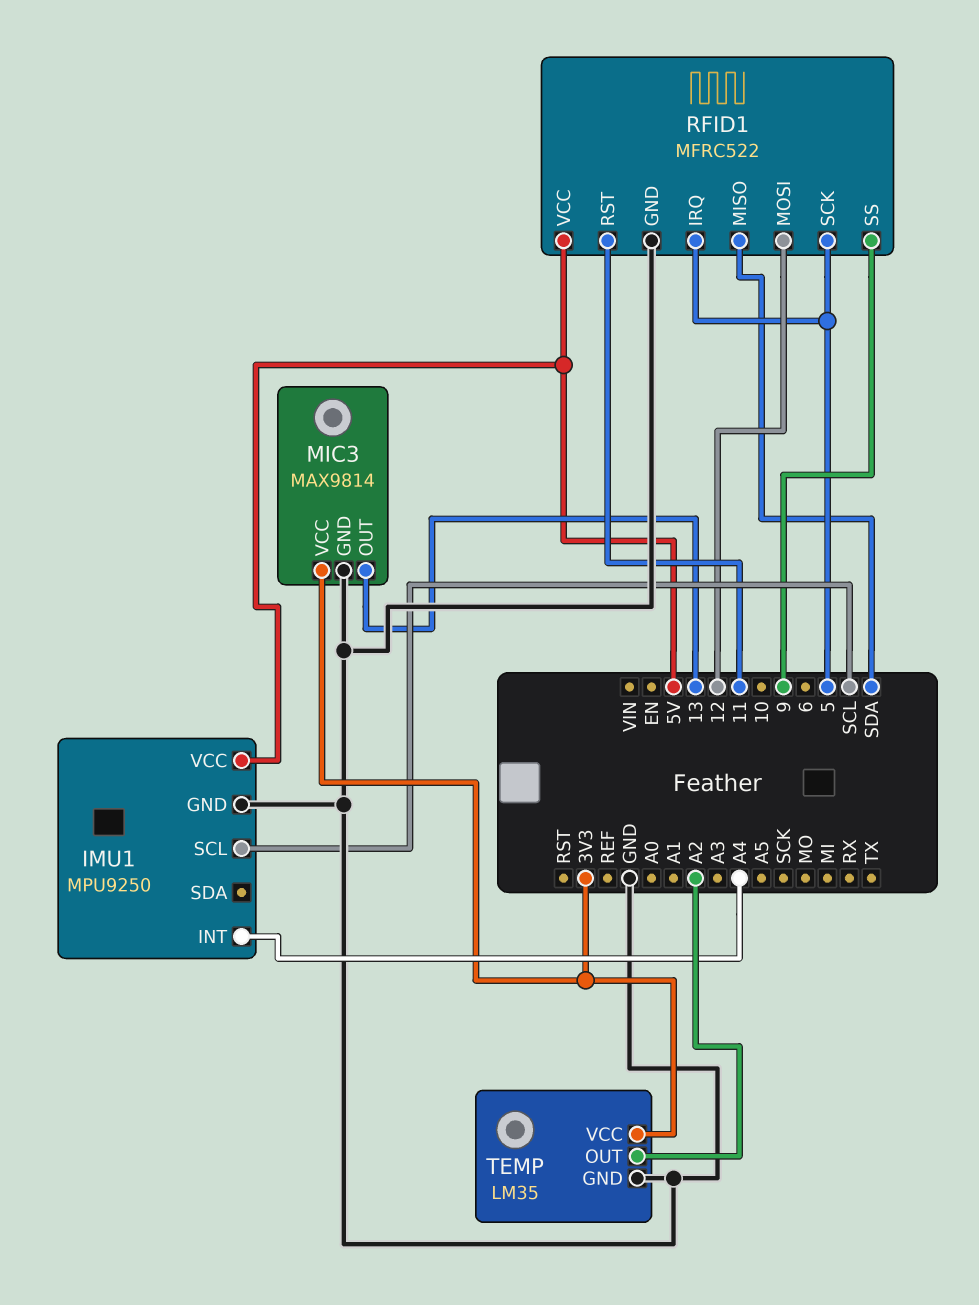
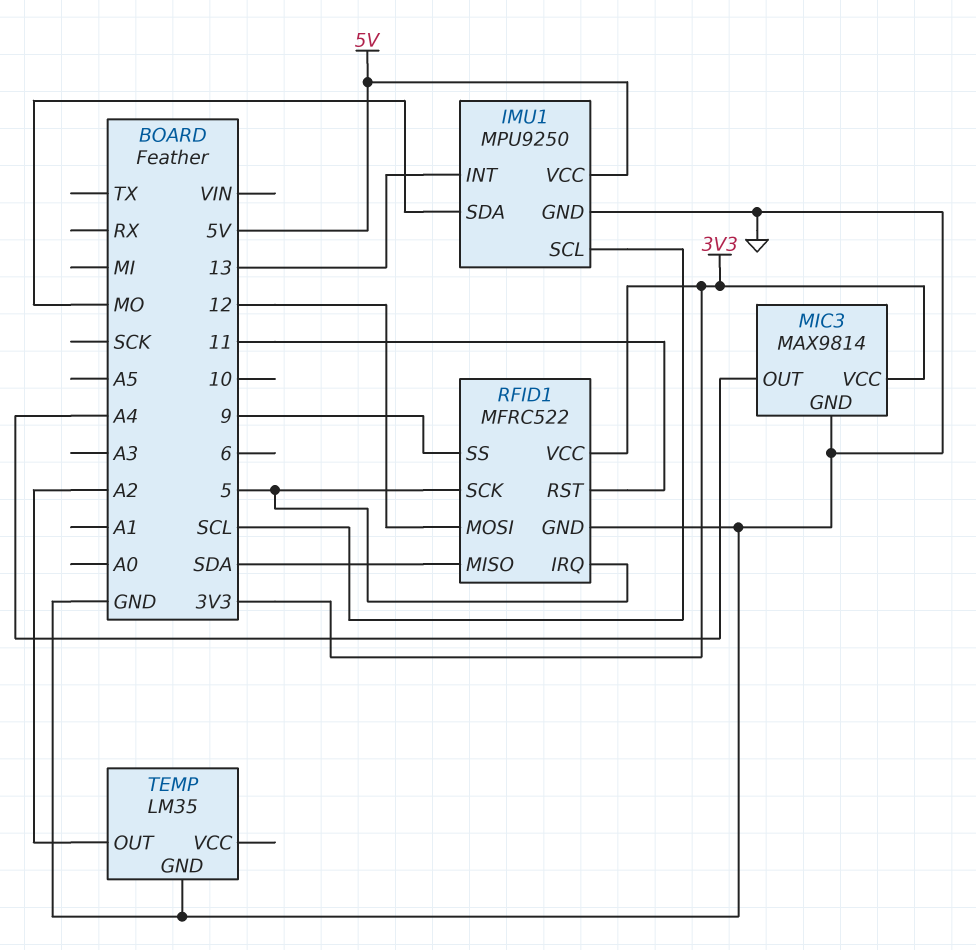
IMU1 pin INT: A4 -> 13
IMU1 pin SDA: none -> MO
MIC3 pin OUT: 13 -> A4
RFID1 pin VCC: 5V -> 3V3
TEMP pin VCC: 3V3 -> none

